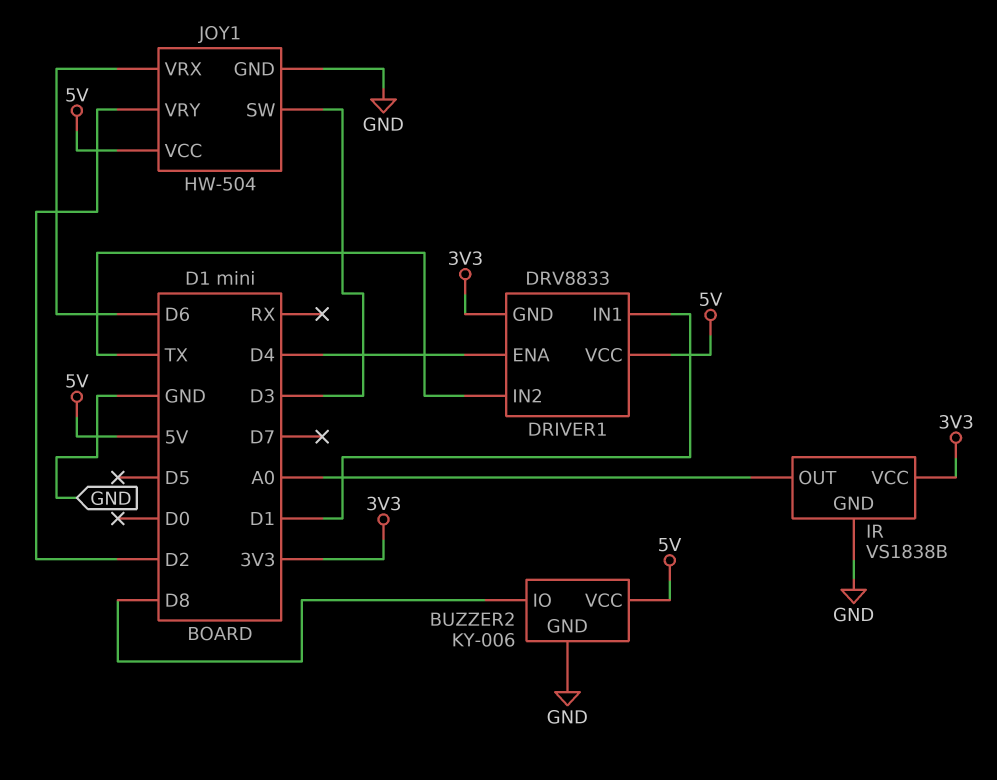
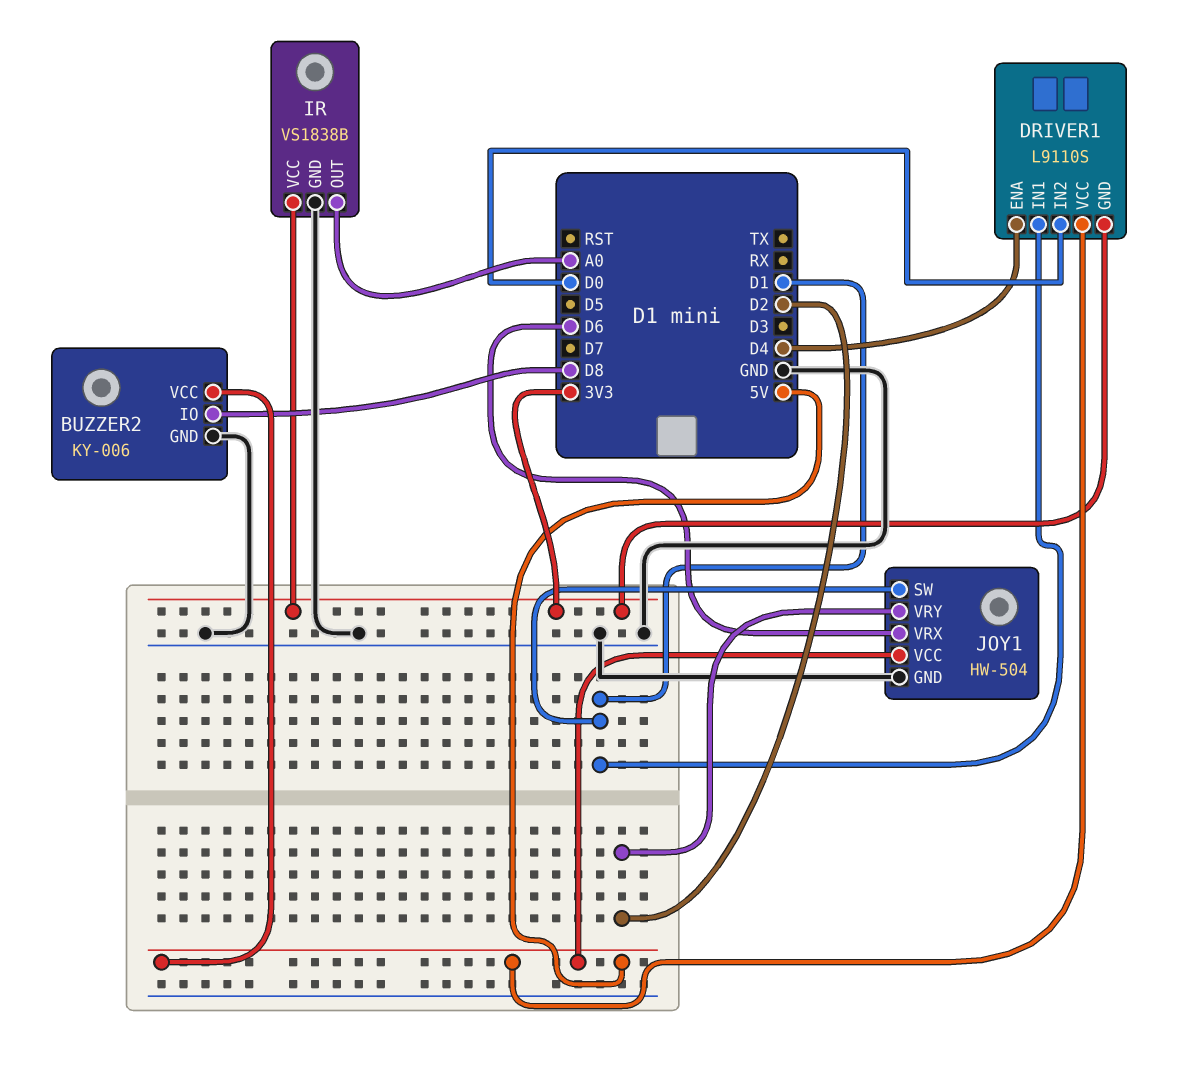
DRIVER1: DRV8833 -> L9110S
DRIVER1 pin IN2: TX -> D0
JOY1 pin SW: D3 -> D1

